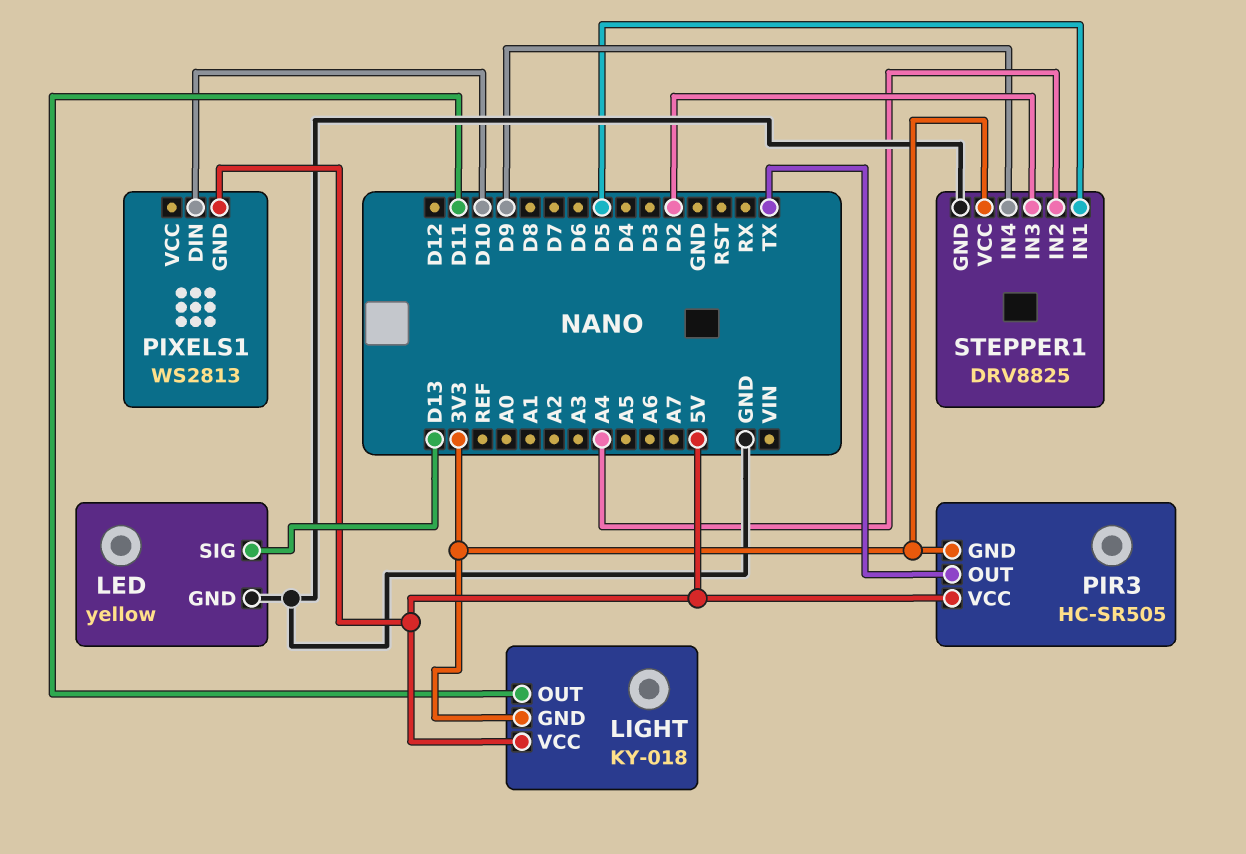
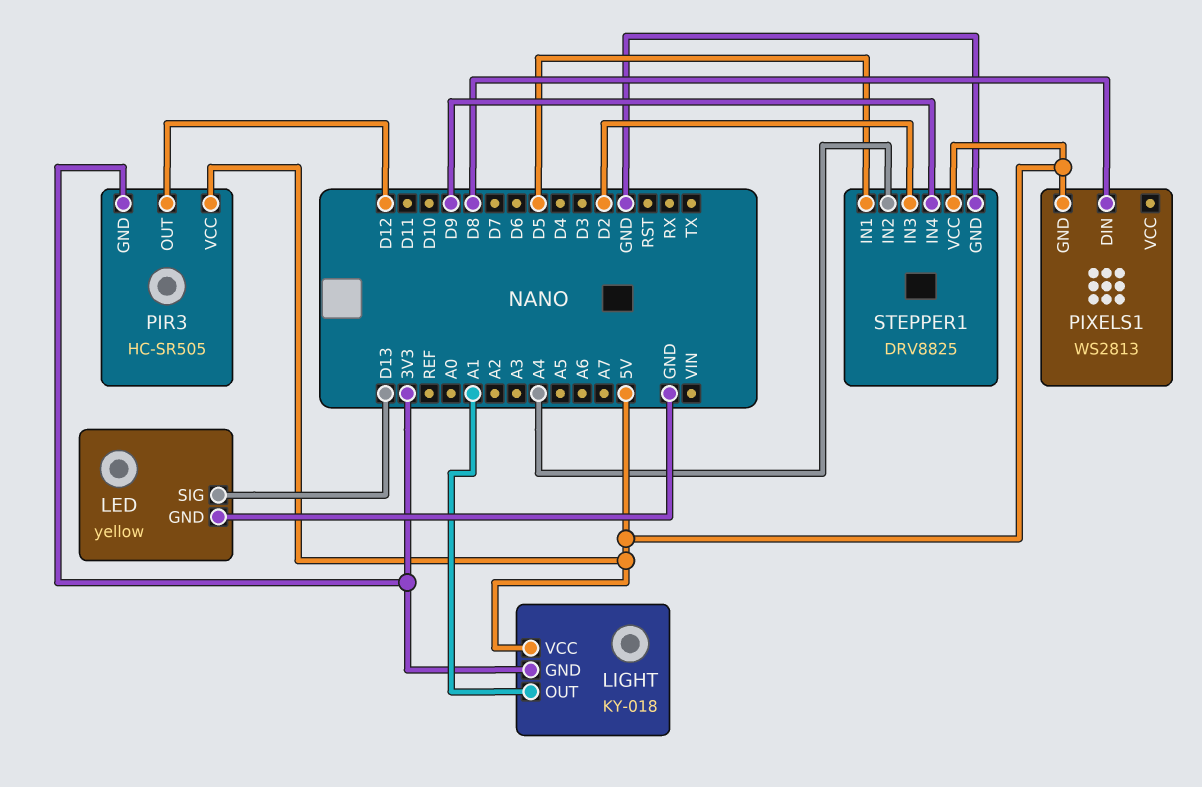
LIGHT pin OUT: D11 -> A1
PIR3 pin OUT: TX -> D12
PIXELS1 pin DIN: D10 -> D8
STEPPER1 pin VCC: 3V3 -> 5V

